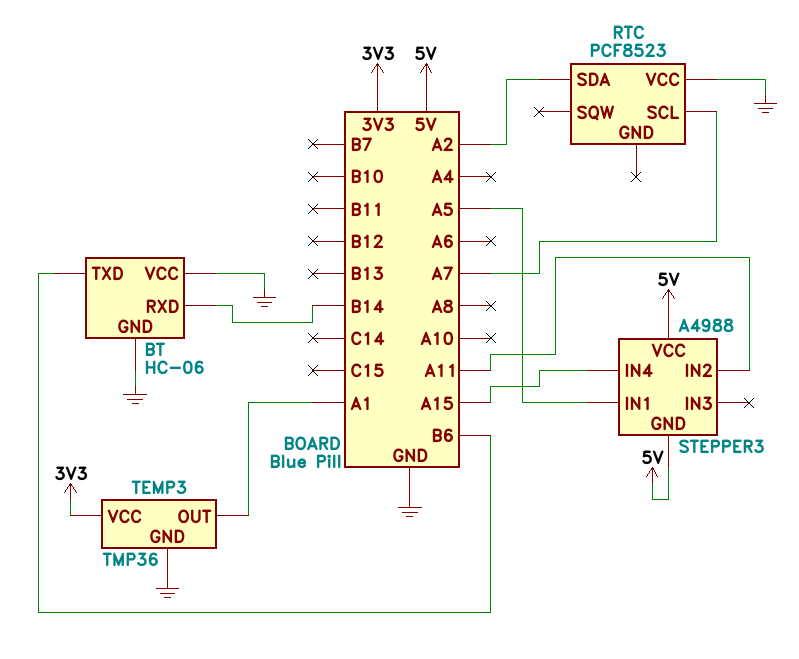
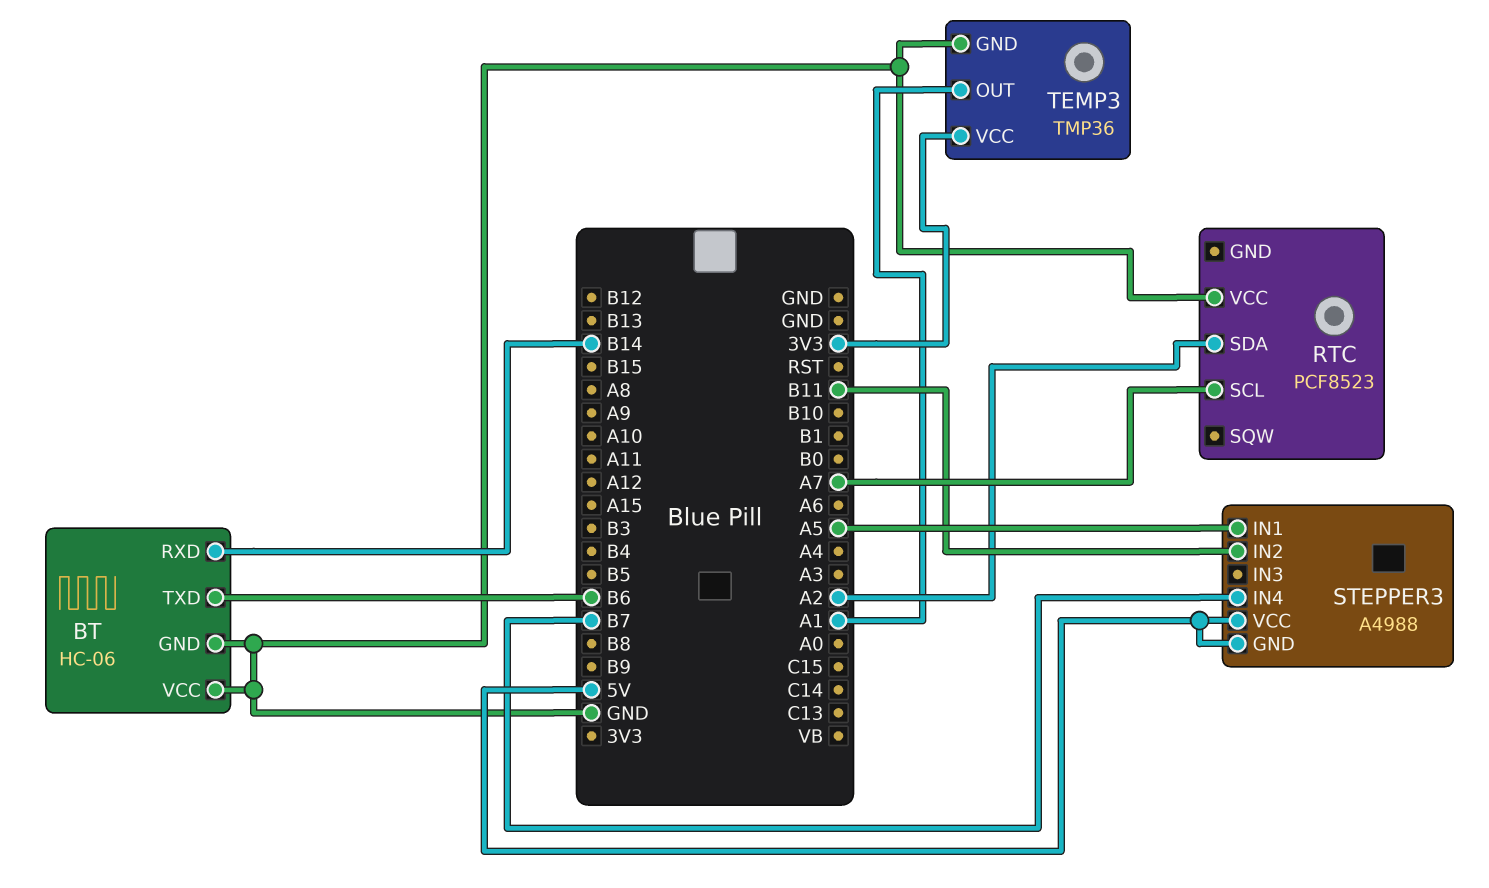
STEPPER3 pin IN2: A11 -> B11
STEPPER3 pin IN4: A15 -> B7

